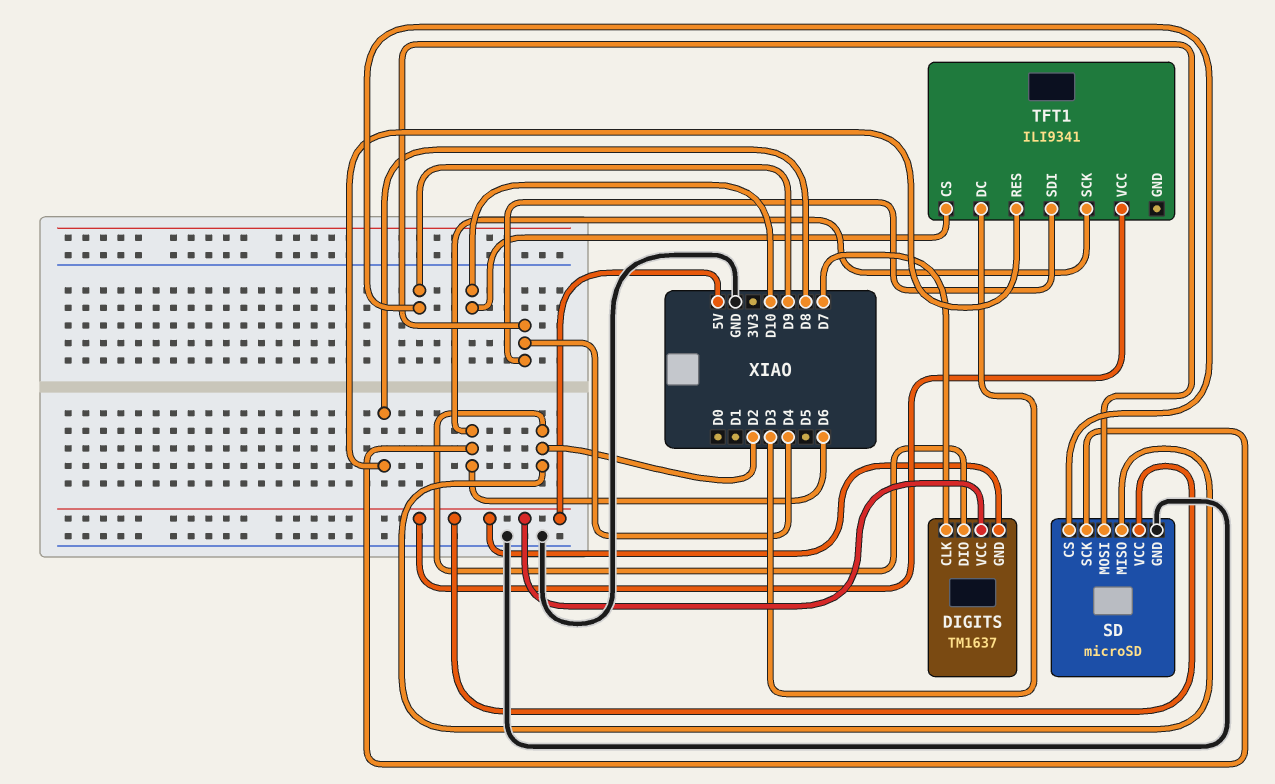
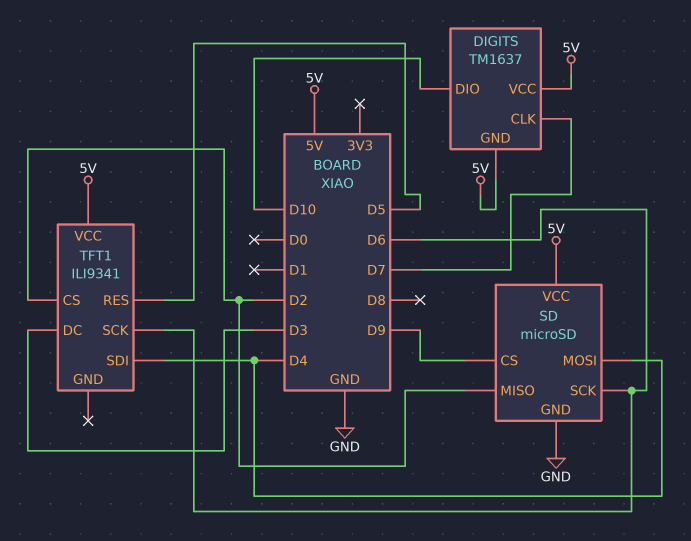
DIGITS pin DIO: D2 -> D10
TFT1 pin CS: D10 -> D2
TFT1 pin RES: D8 -> D5

